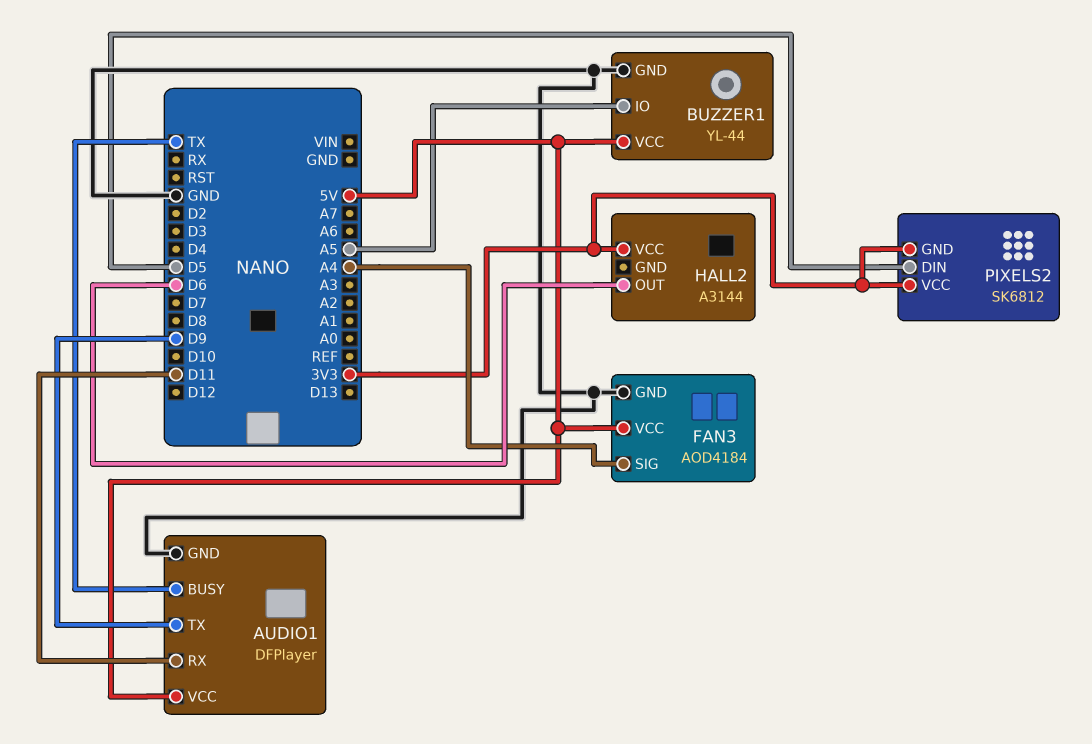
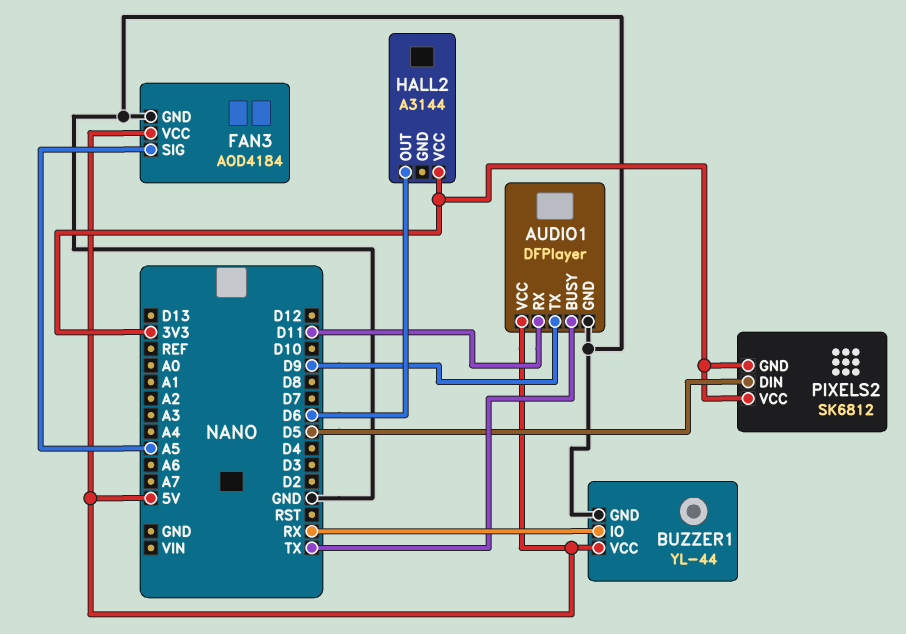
BUZZER1 pin IO: A5 -> RX
FAN3 pin SIG: A4 -> A5

